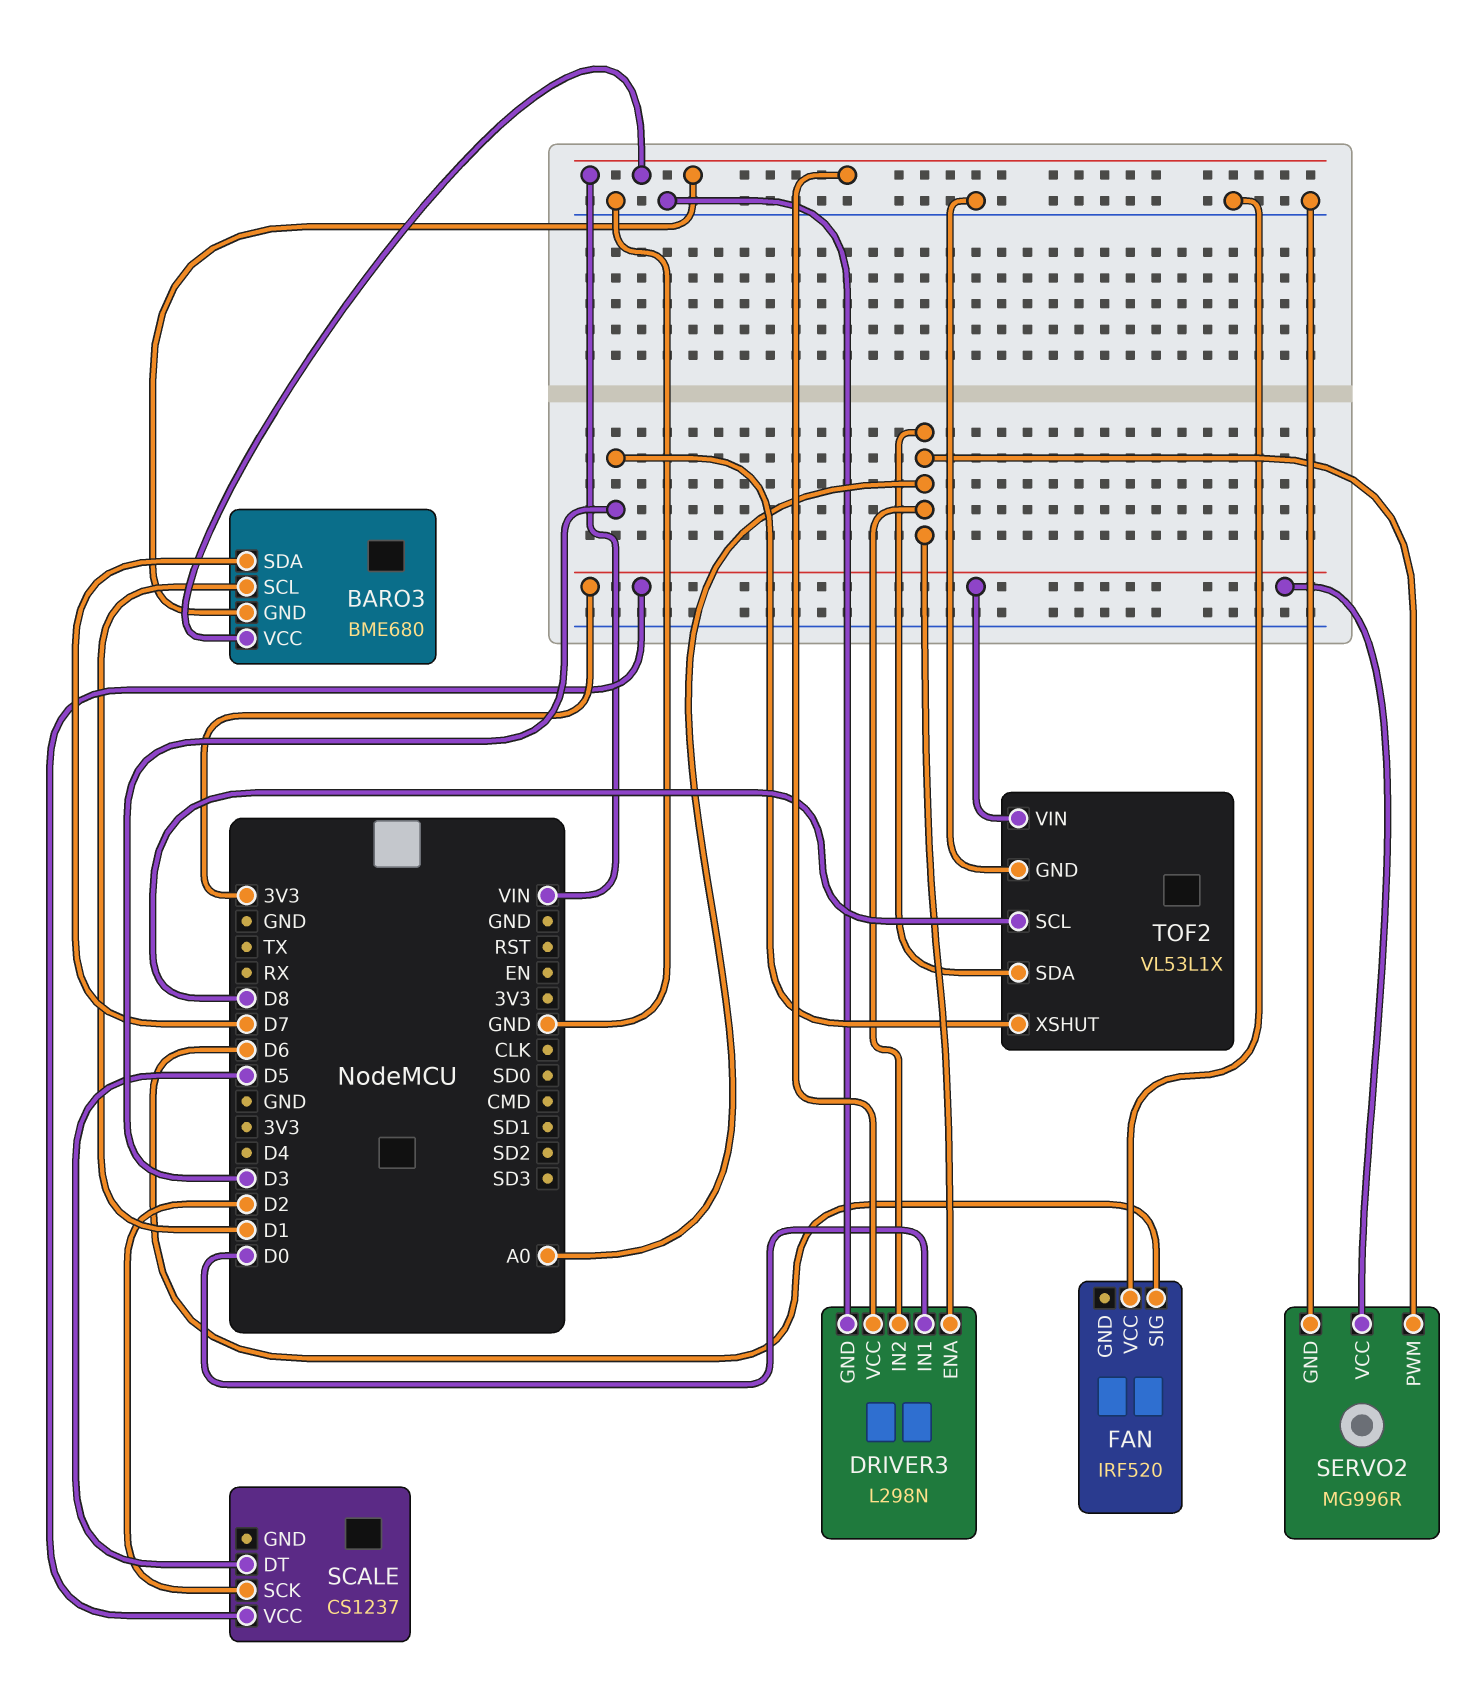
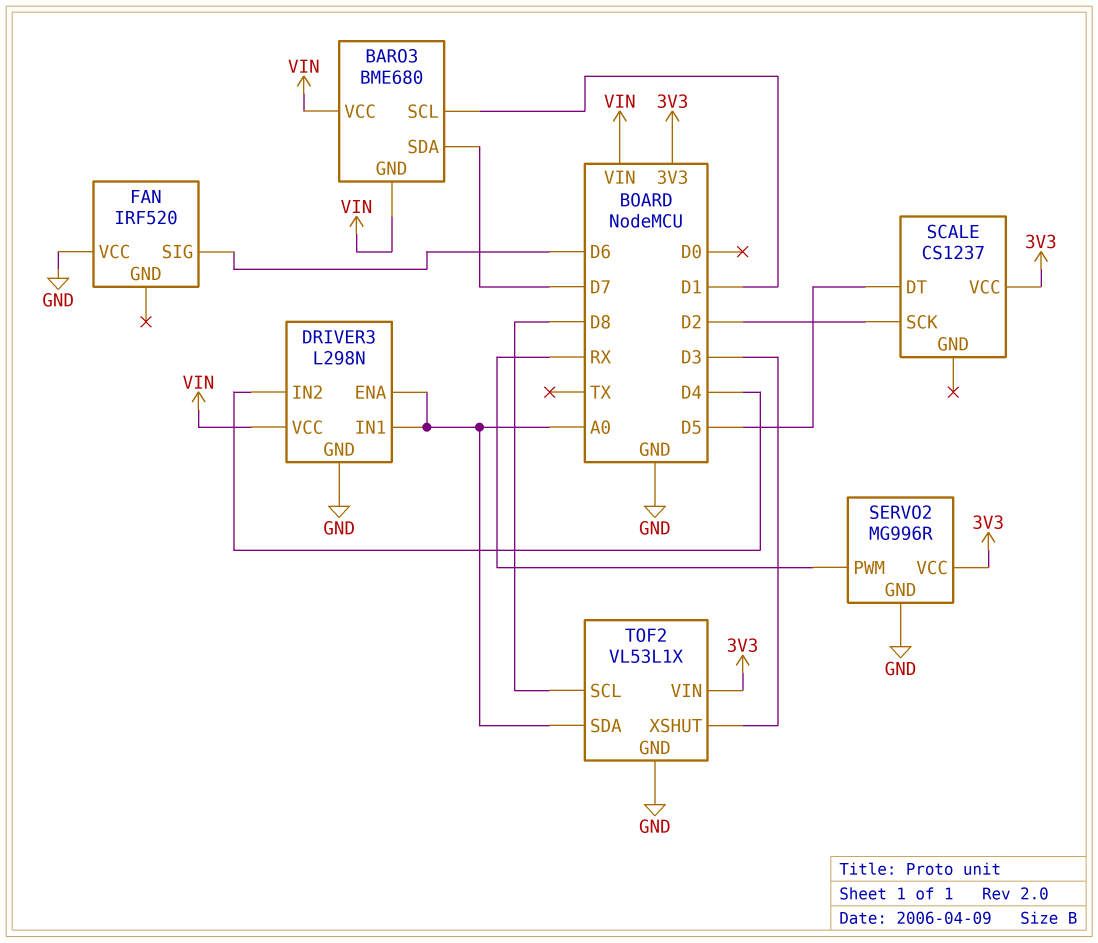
DRIVER3 pin IN1: D0 -> A0
DRIVER3 pin IN2: A0 -> D4
SERVO2 pin PWM: A0 -> RX

